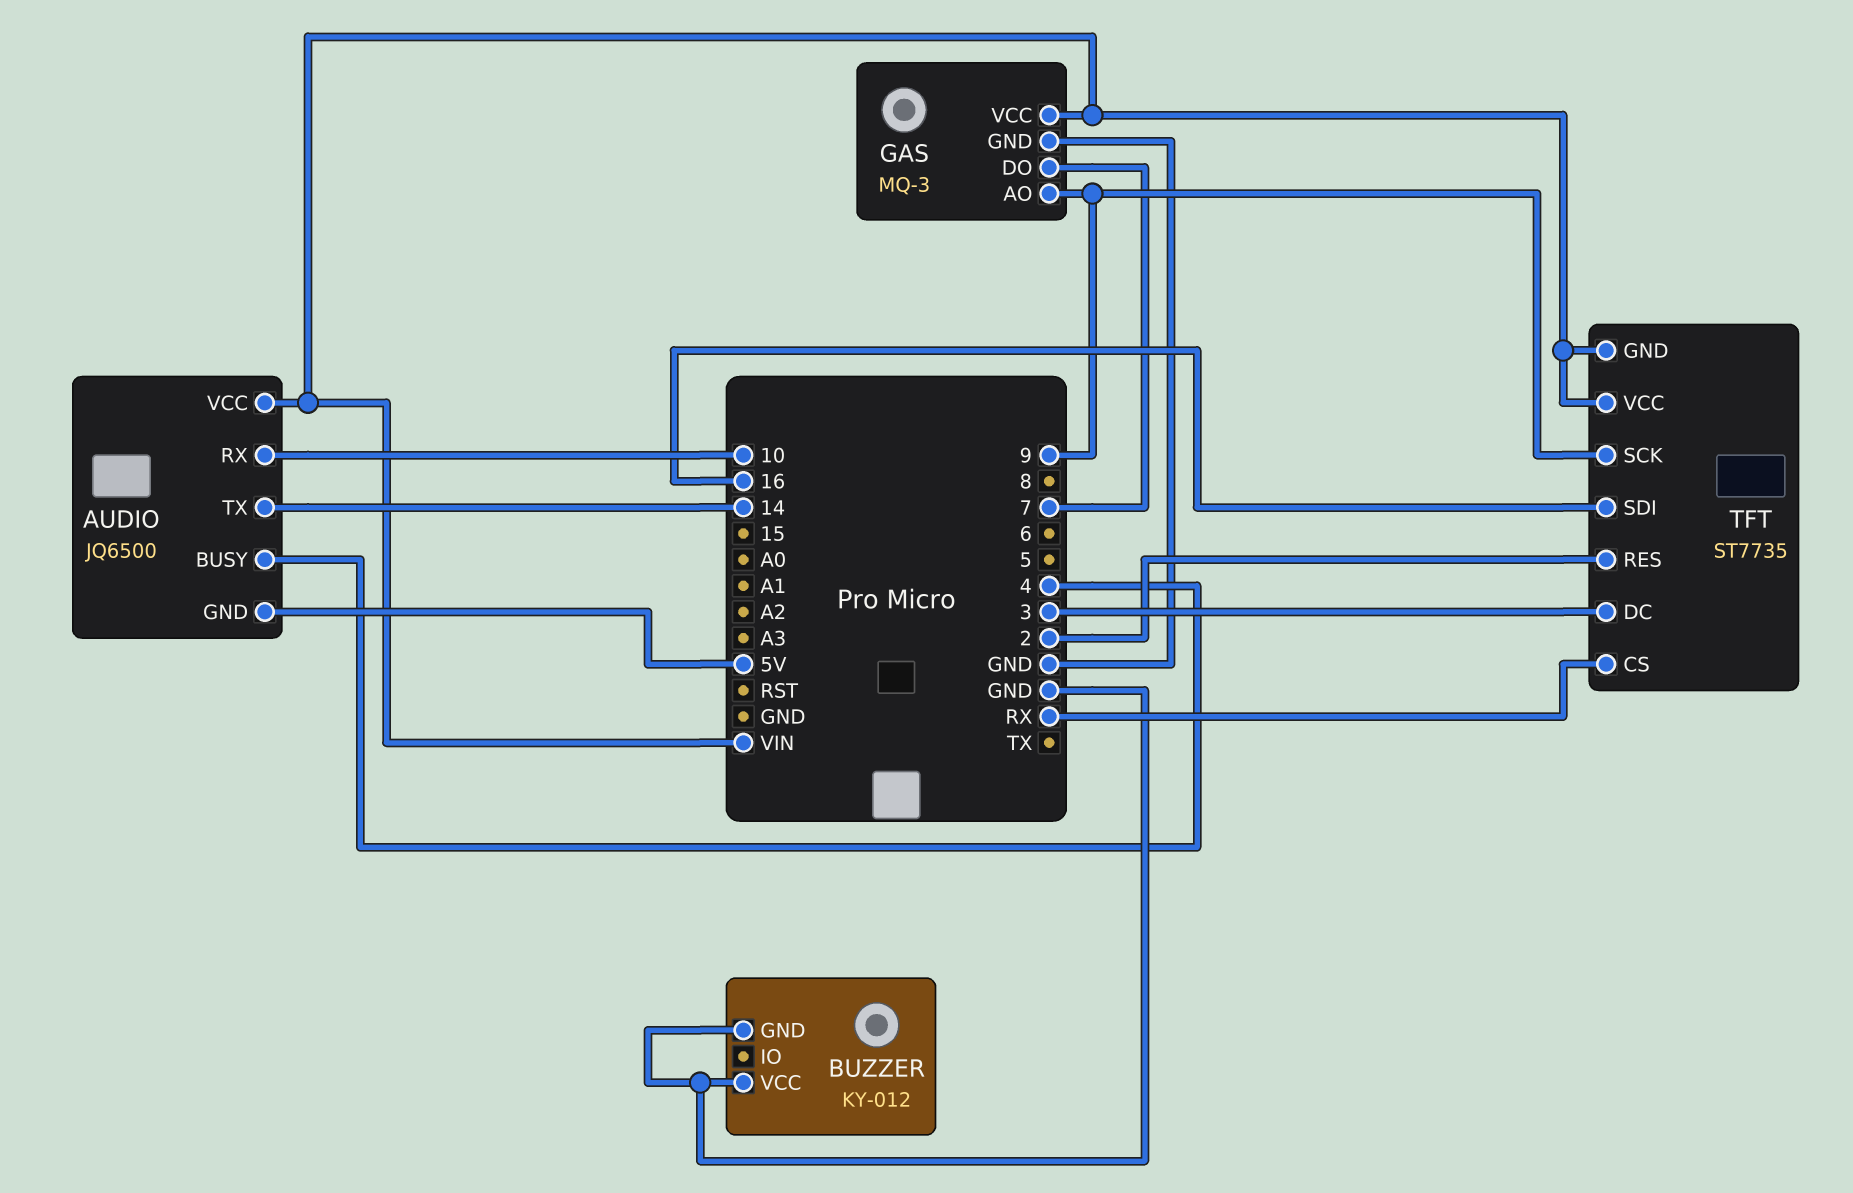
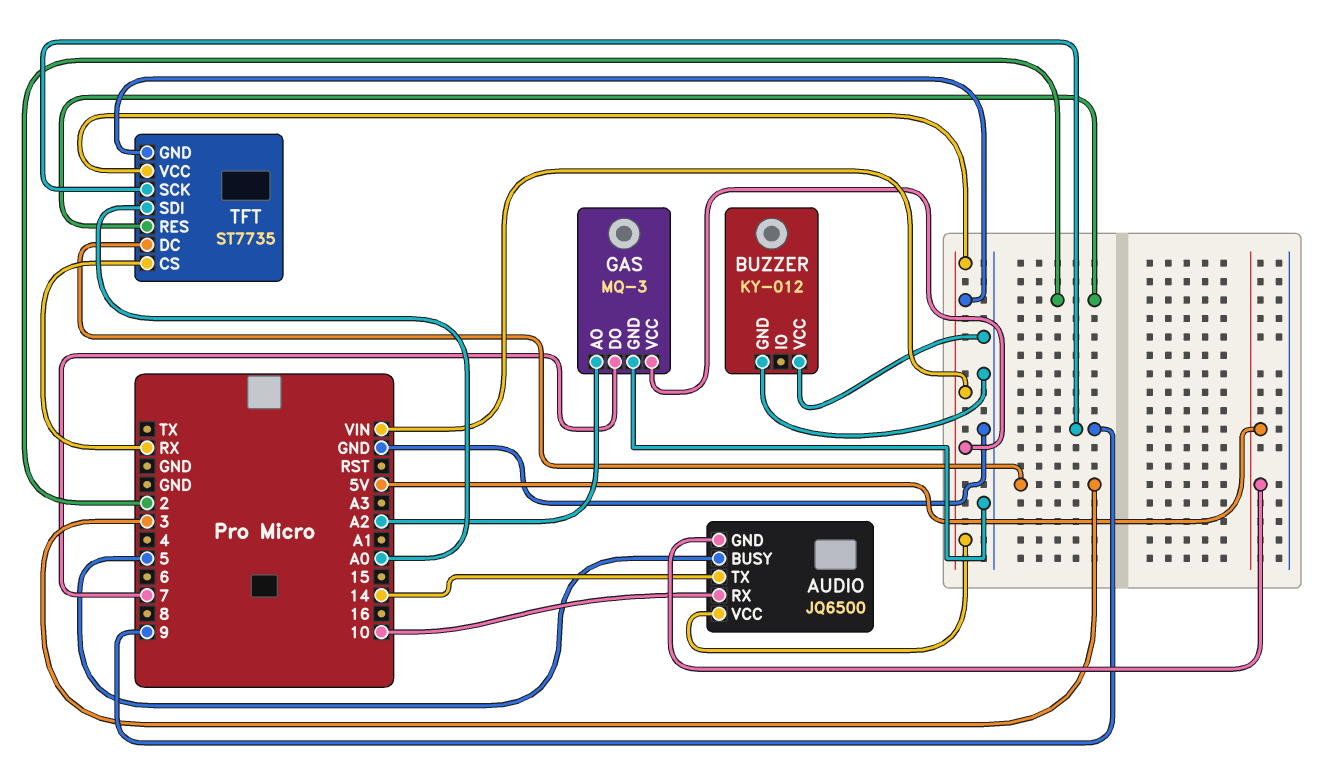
AUDIO pin BUSY: 4 -> 5
GAS pin AO: 9 -> A2
TFT pin SDI: 16 -> A0

